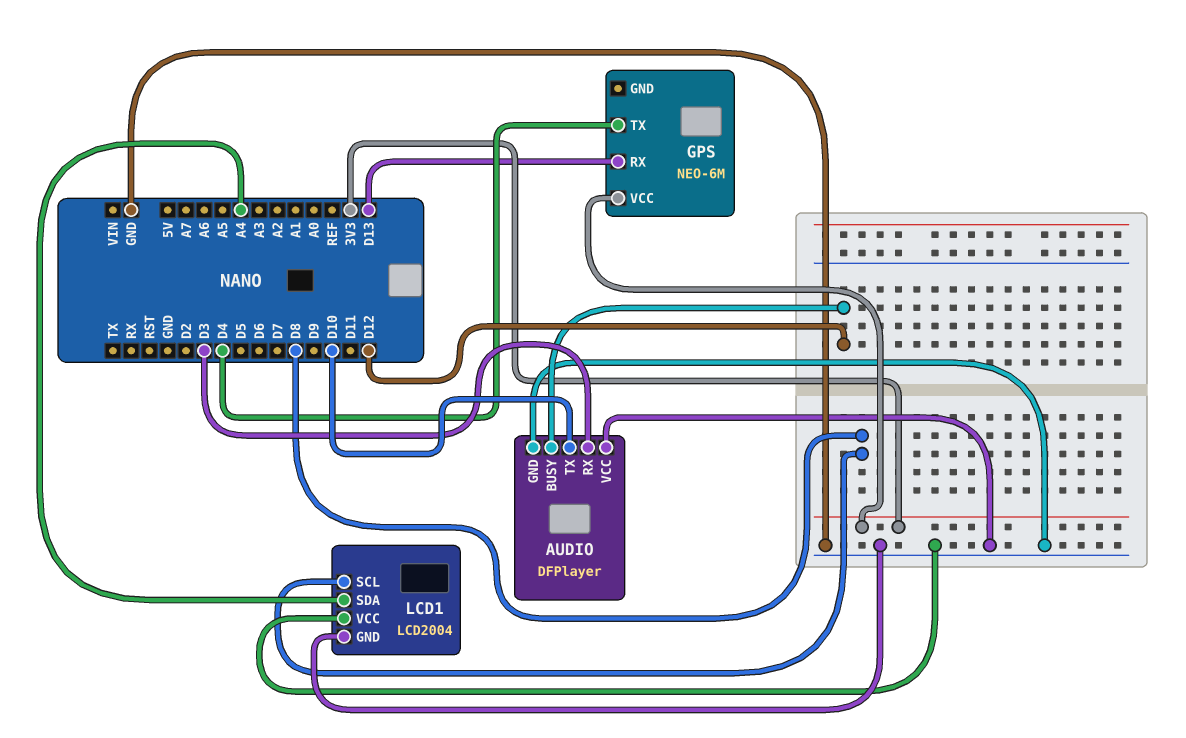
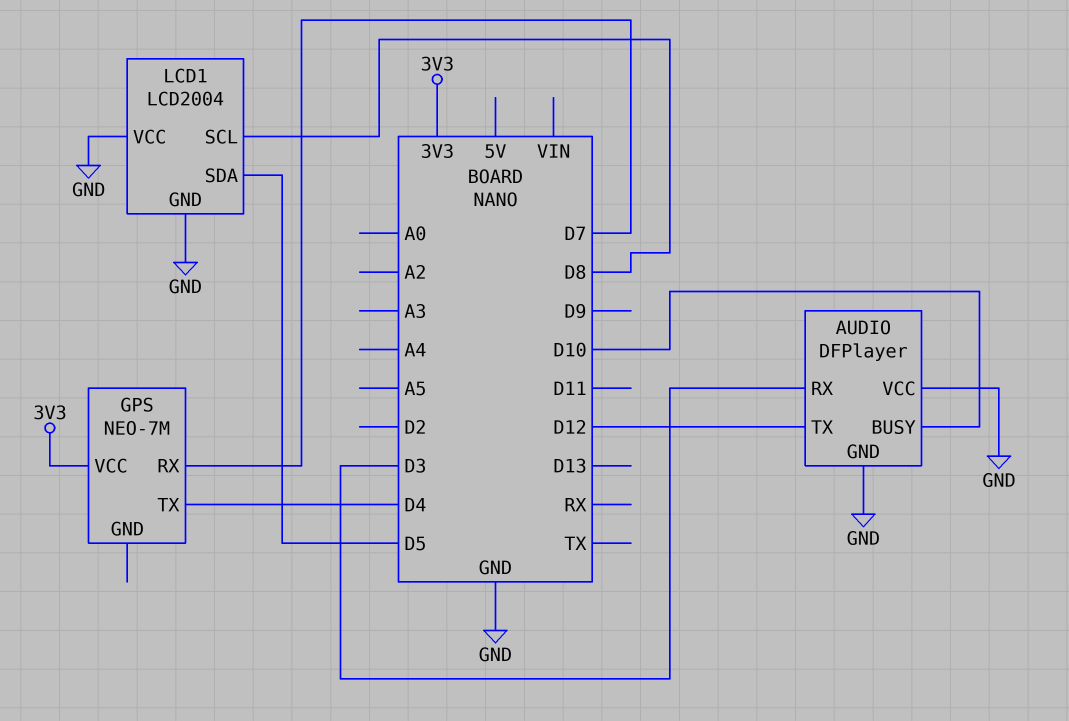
AUDIO pin BUSY: D12 -> D10
AUDIO pin TX: D10 -> D12
GPS: NEO-6M -> NEO-7M
GPS pin RX: D13 -> D7
LCD1 pin SDA: A4 -> D5

